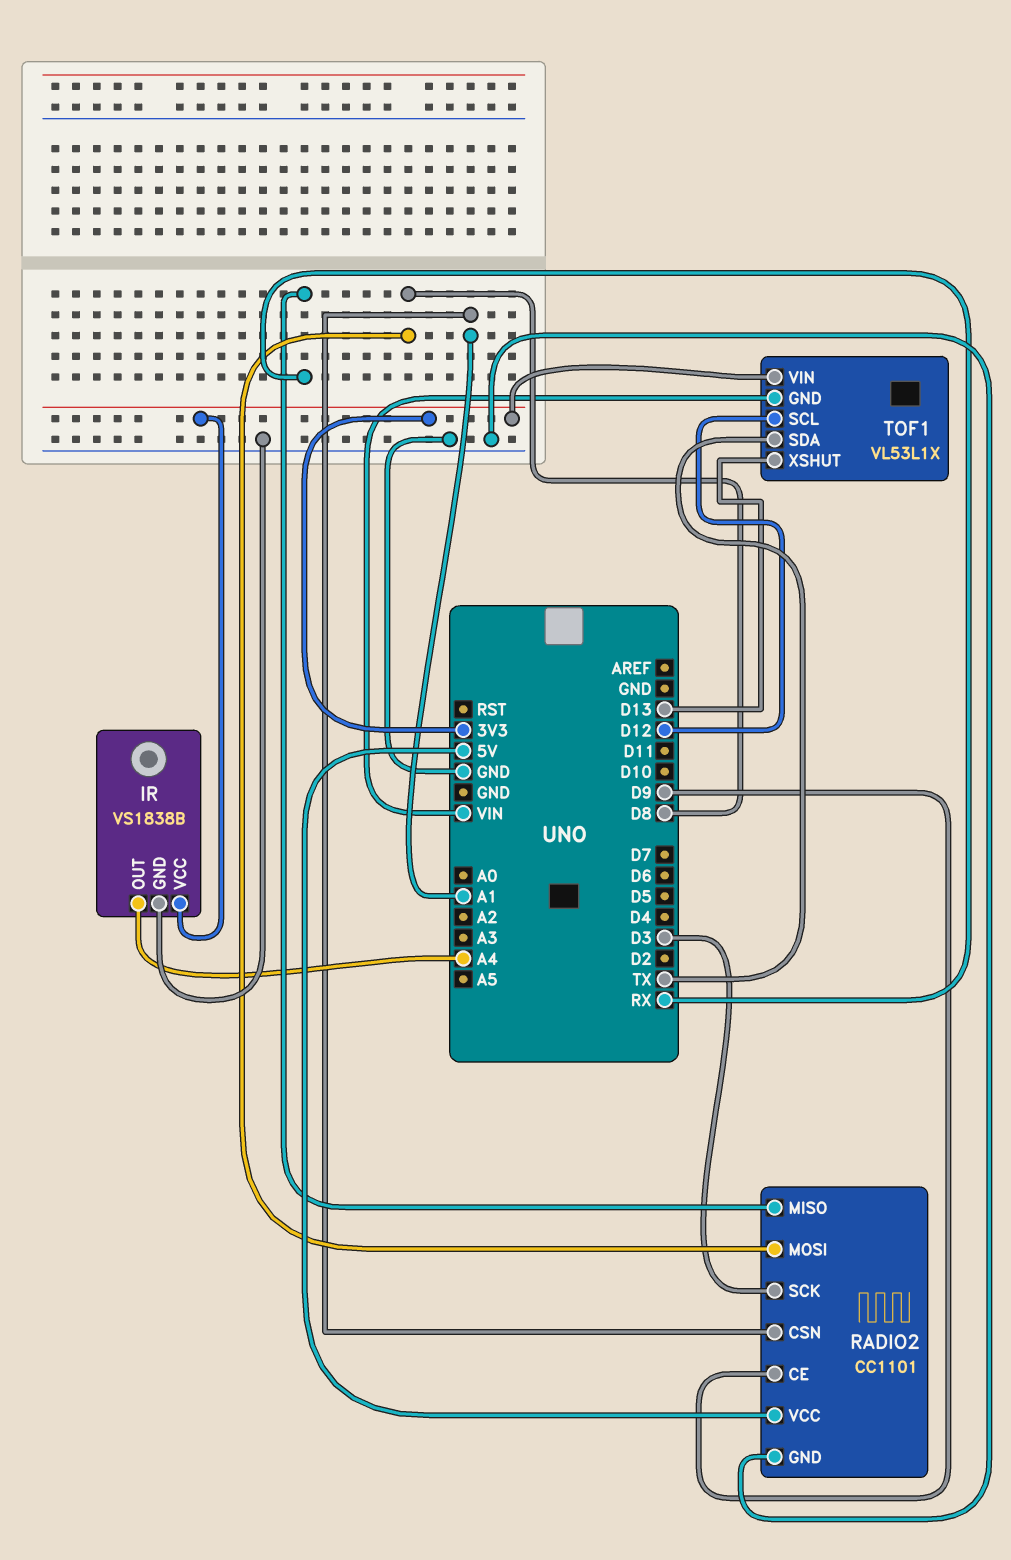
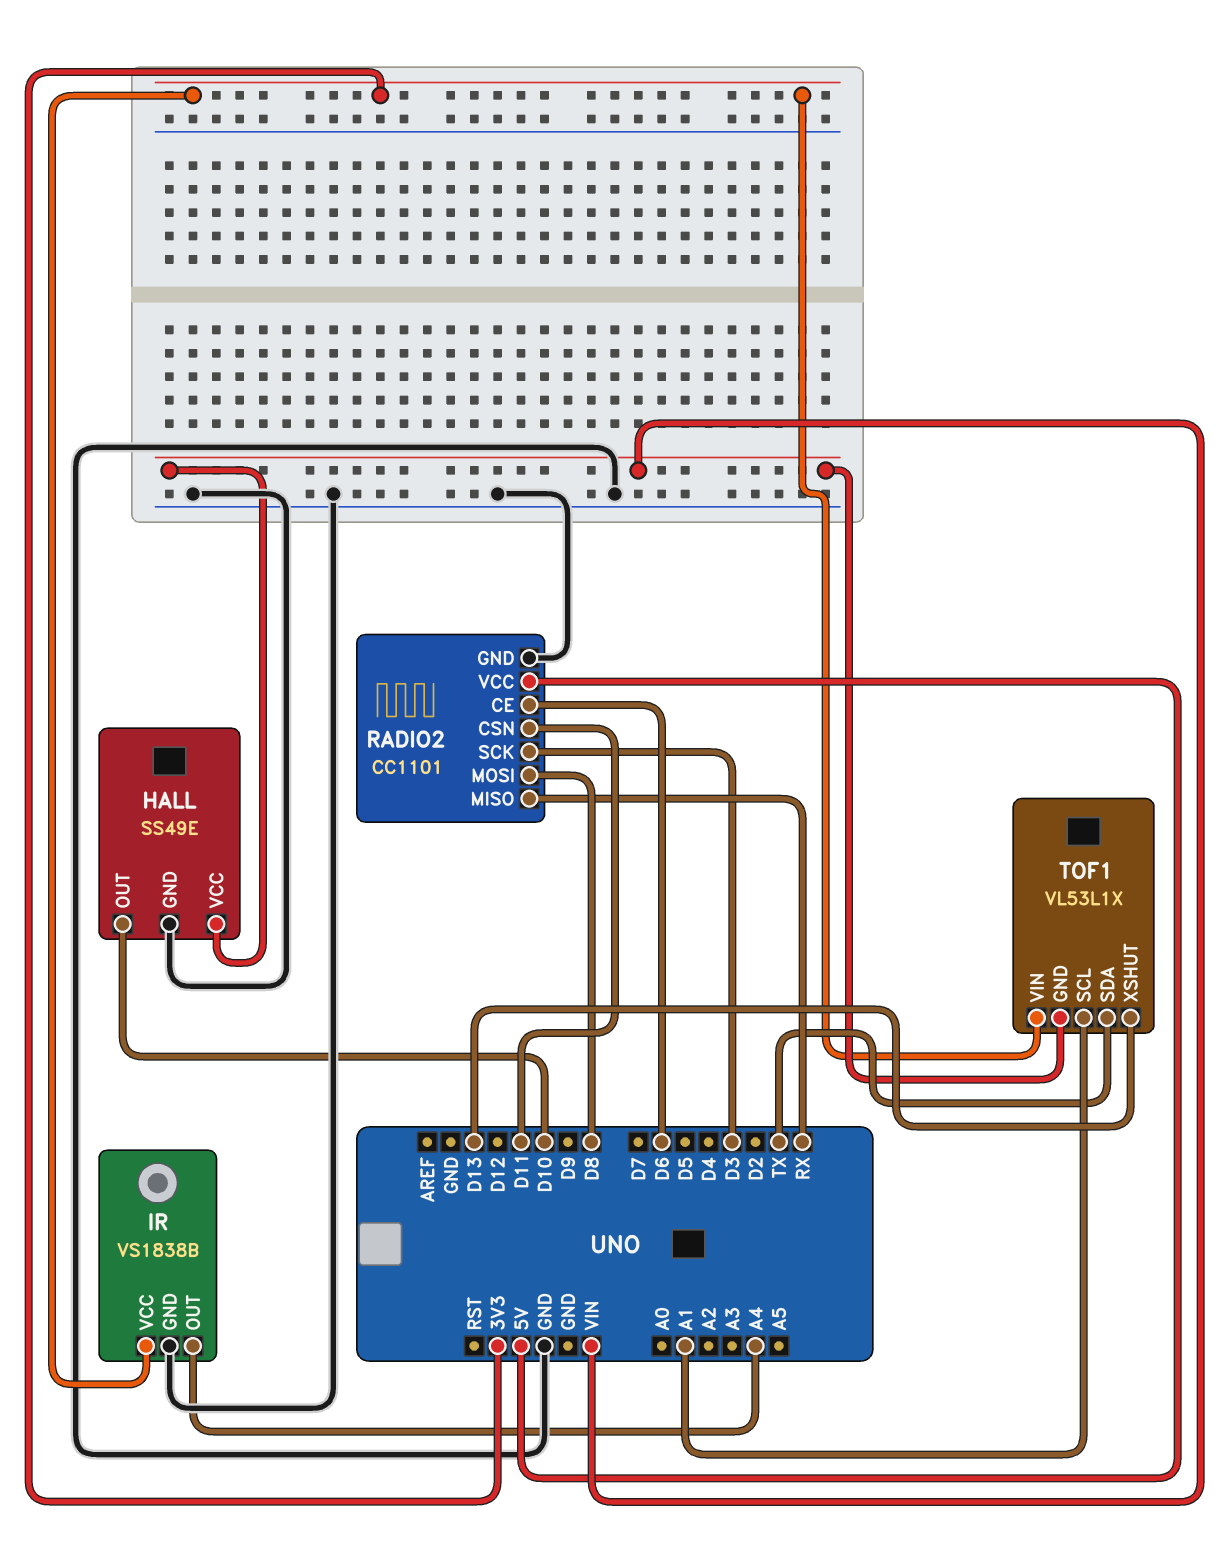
HALL: none -> SS49E
HALL pin GND: none -> GND
HALL pin OUT: none -> D10
HALL pin VCC: none -> VIN
RADIO2 pin CE: D9 -> D6
RADIO2 pin CSN: A1 -> D11
TOF1 pin SCL: D12 -> A1

